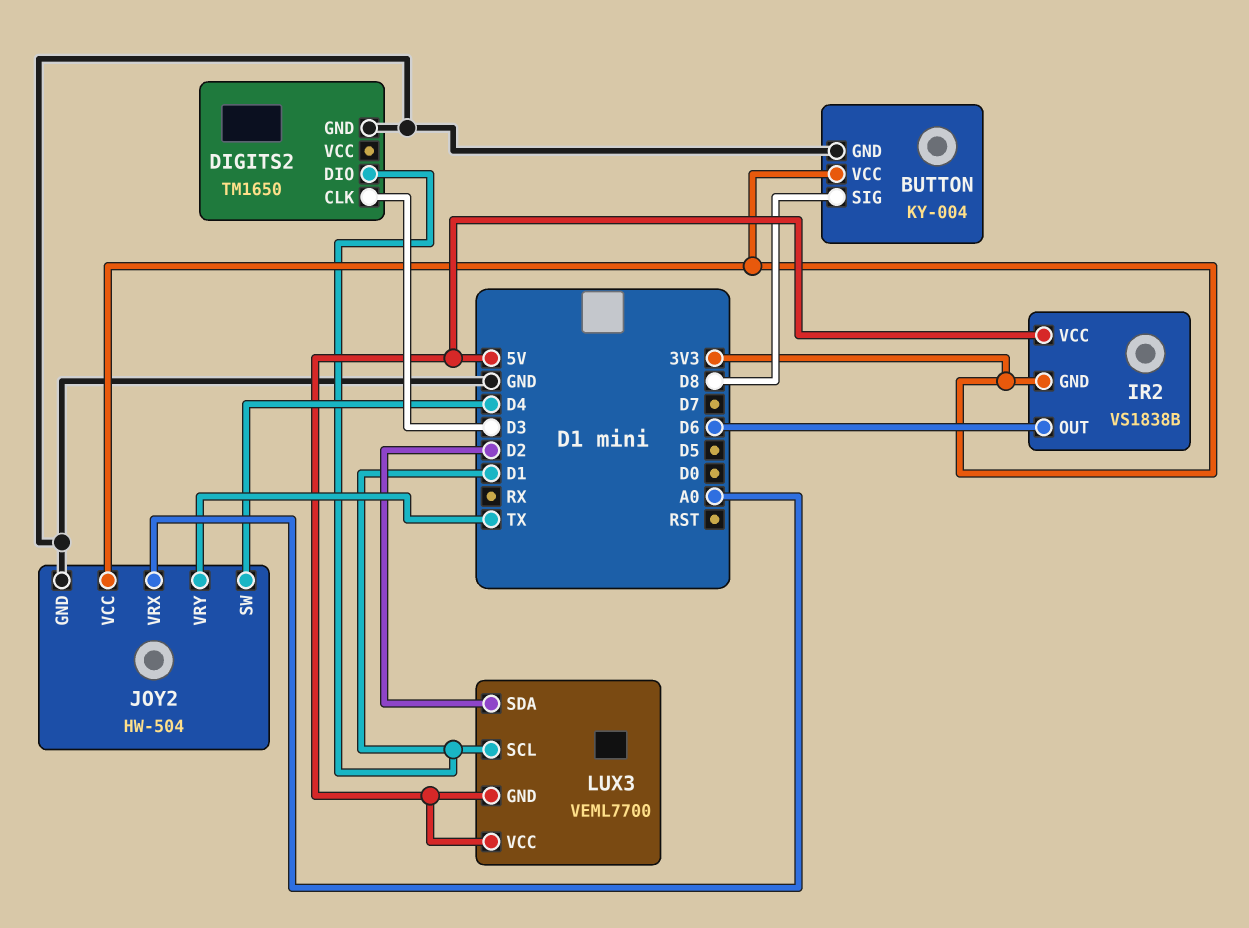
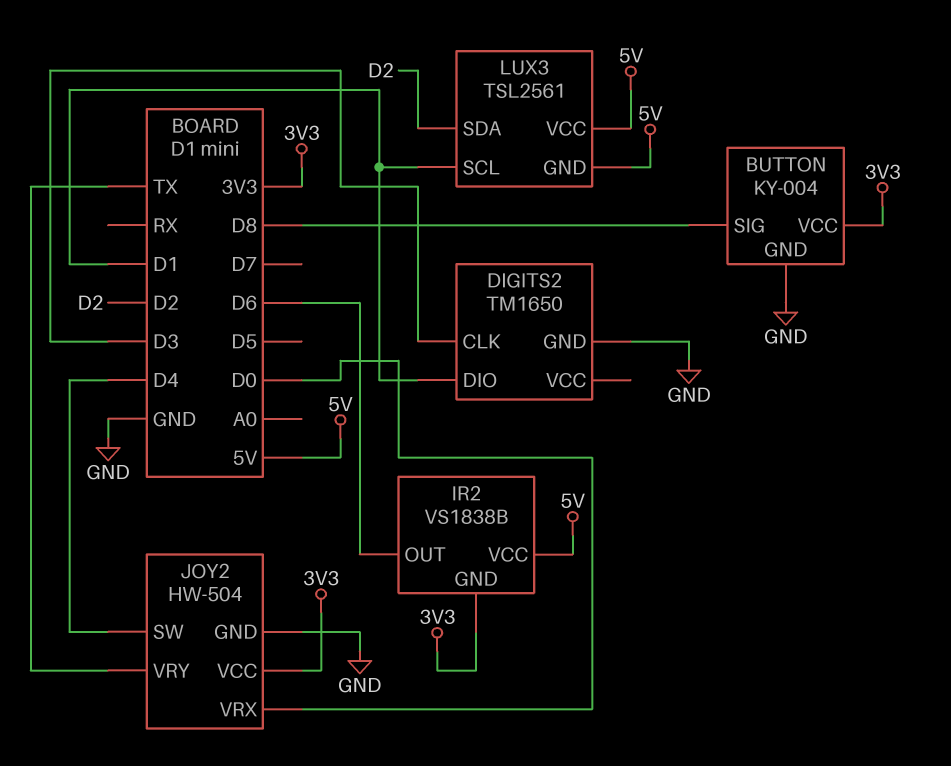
JOY2 pin VRX: A0 -> D0
LUX3: VEML7700 -> TSL2561

